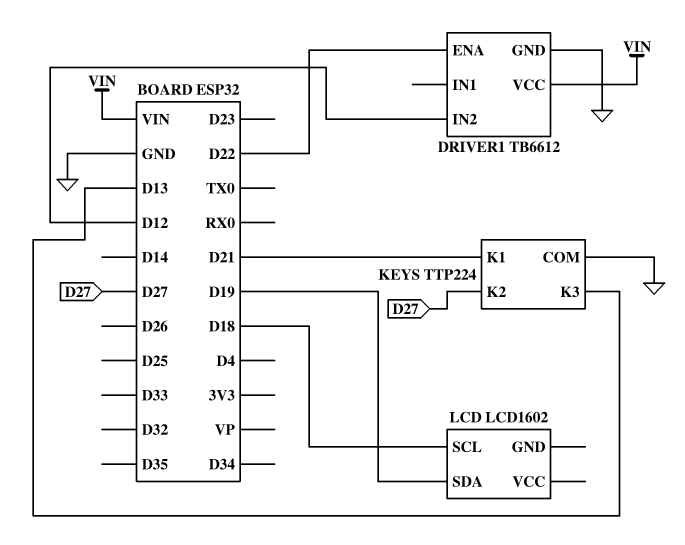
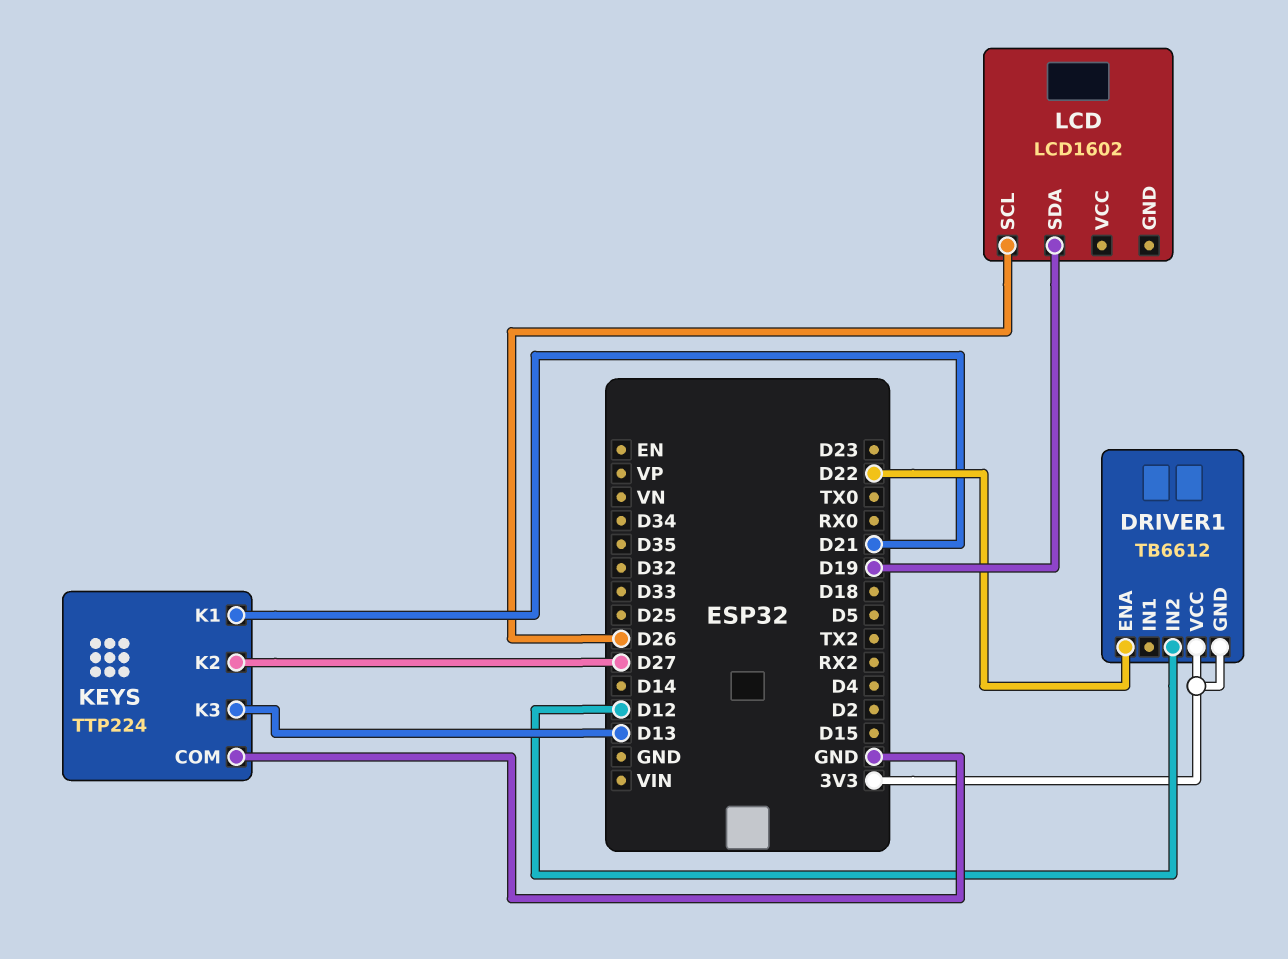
DRIVER1 pin GND: GND -> 3V3
DRIVER1 pin VCC: VIN -> 3V3
LCD pin SCL: D18 -> D26

